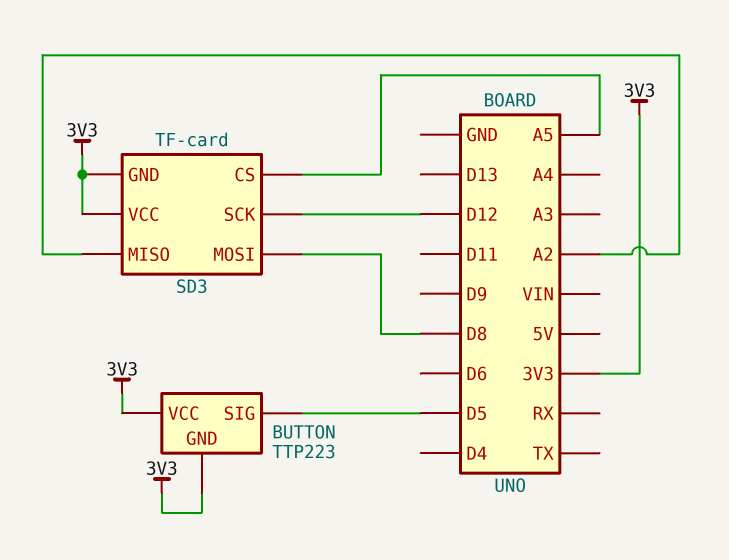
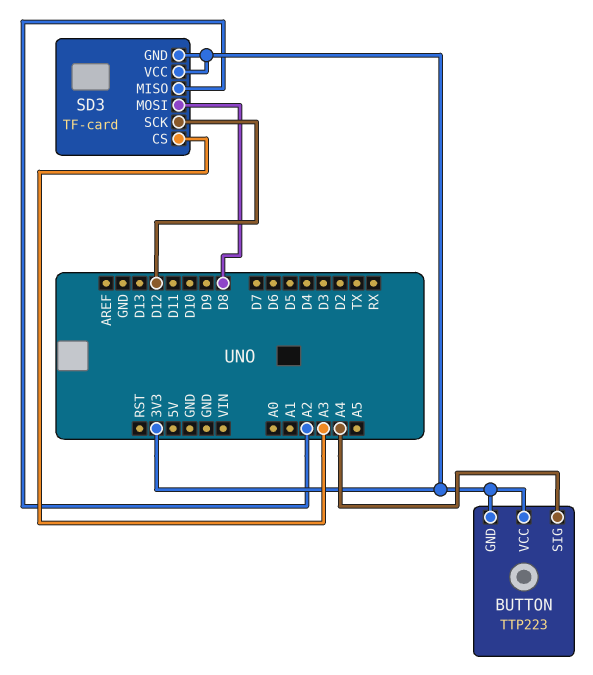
BUTTON pin SIG: D5 -> A4
SD3 pin CS: A5 -> A3

